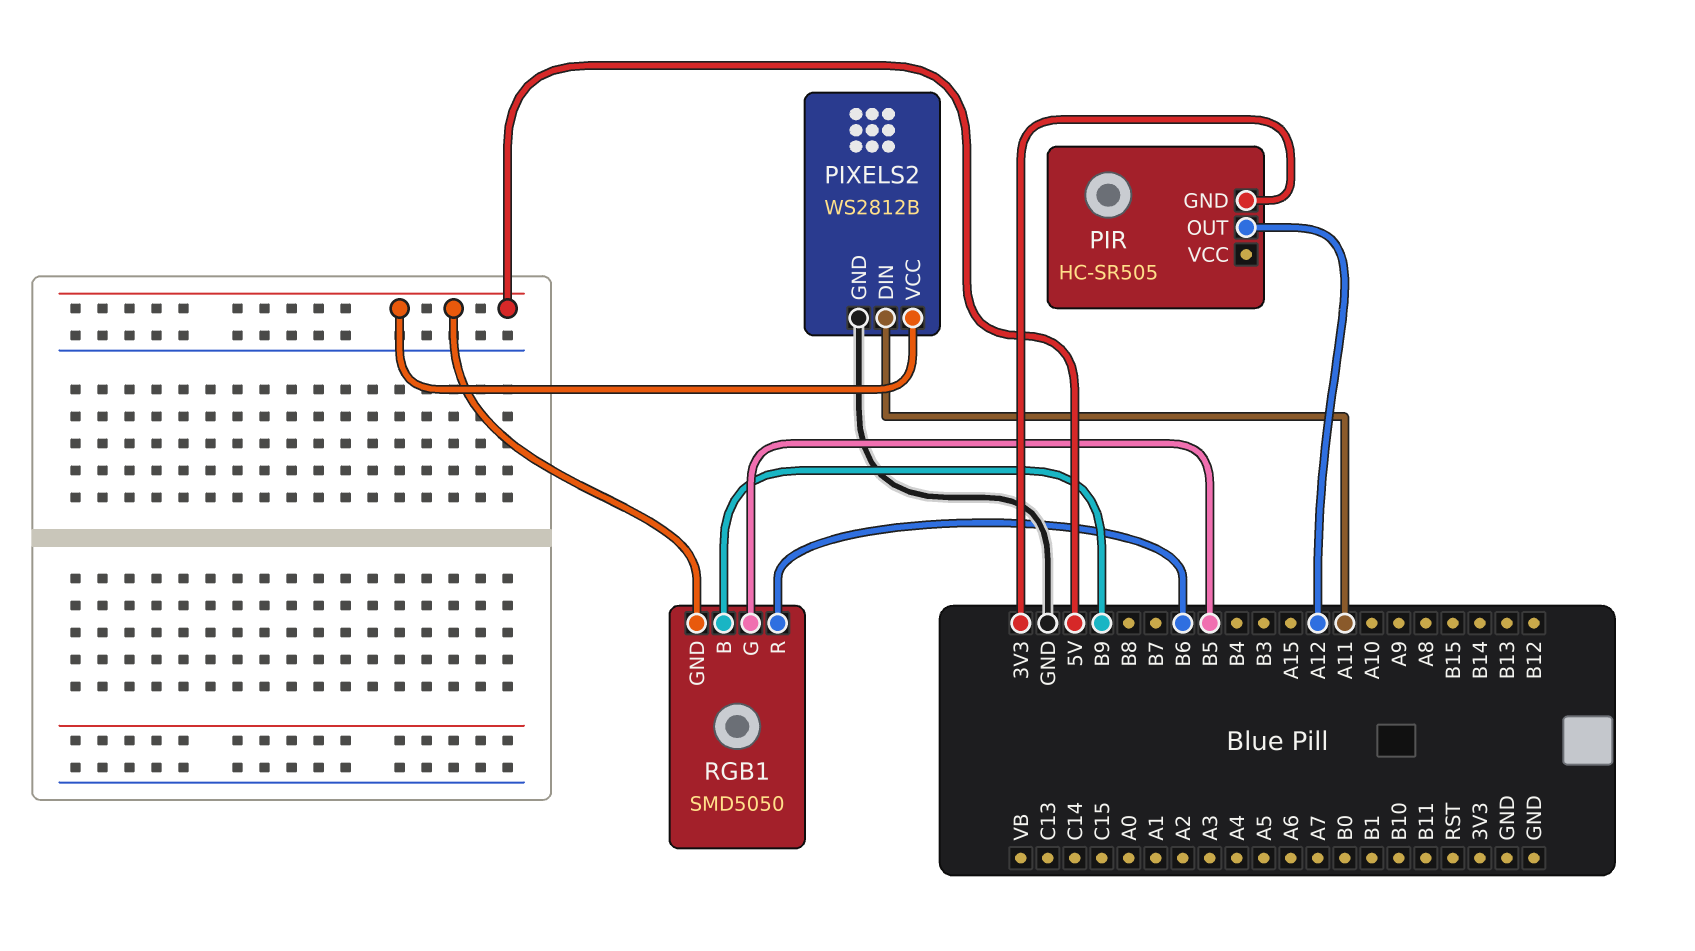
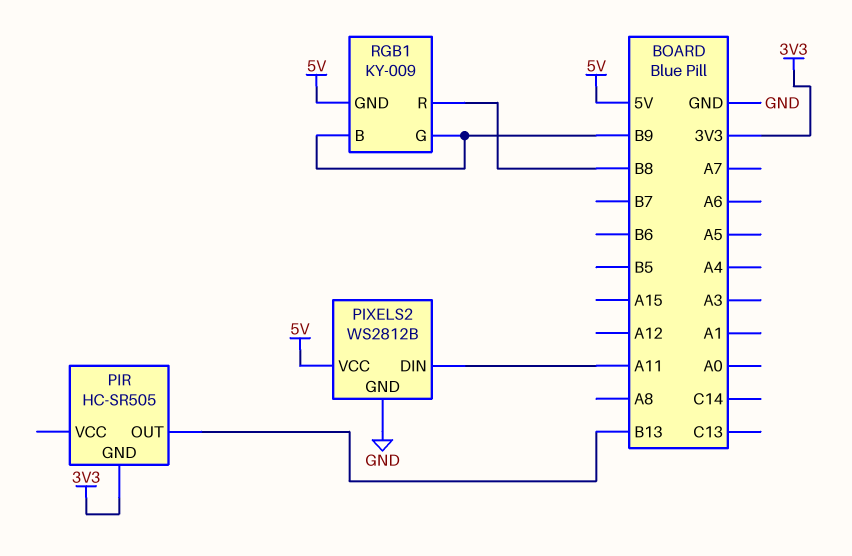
PIR pin OUT: A12 -> B13
RGB1: SMD5050 -> KY-009
RGB1 pin G: B5 -> B9
RGB1 pin R: B6 -> B8

